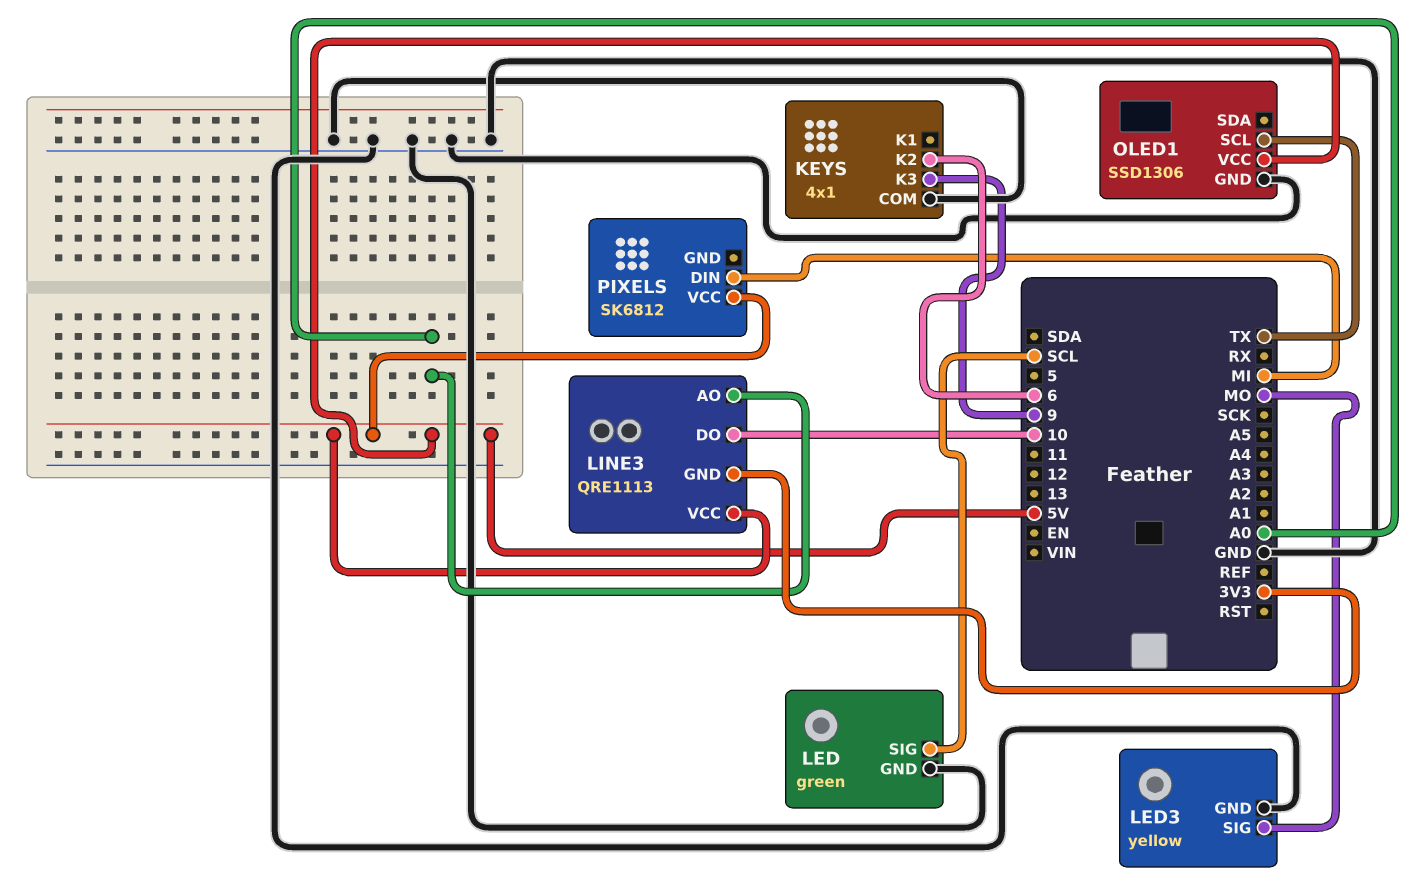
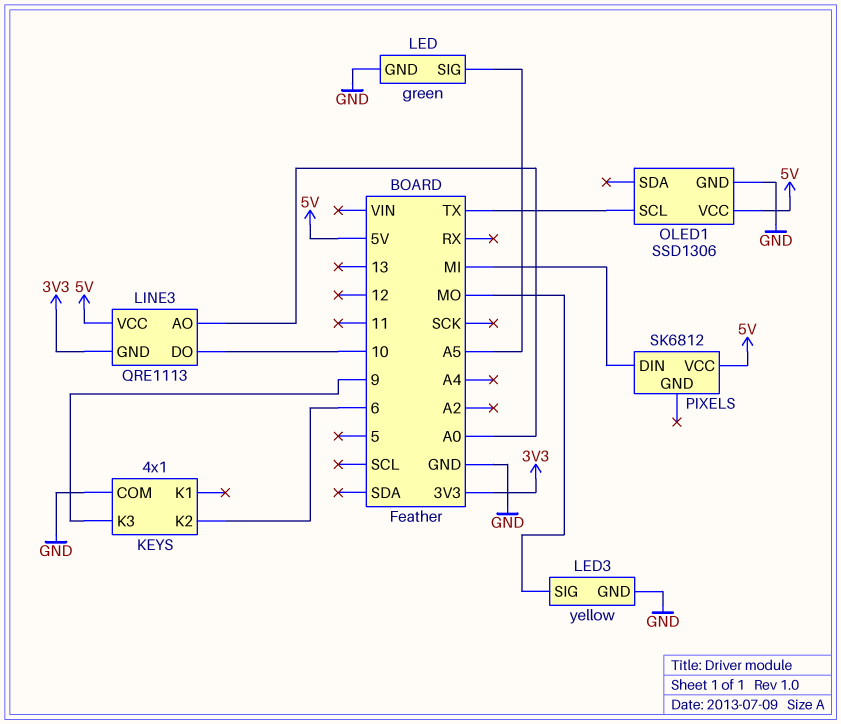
LED pin SIG: SCL -> A5

